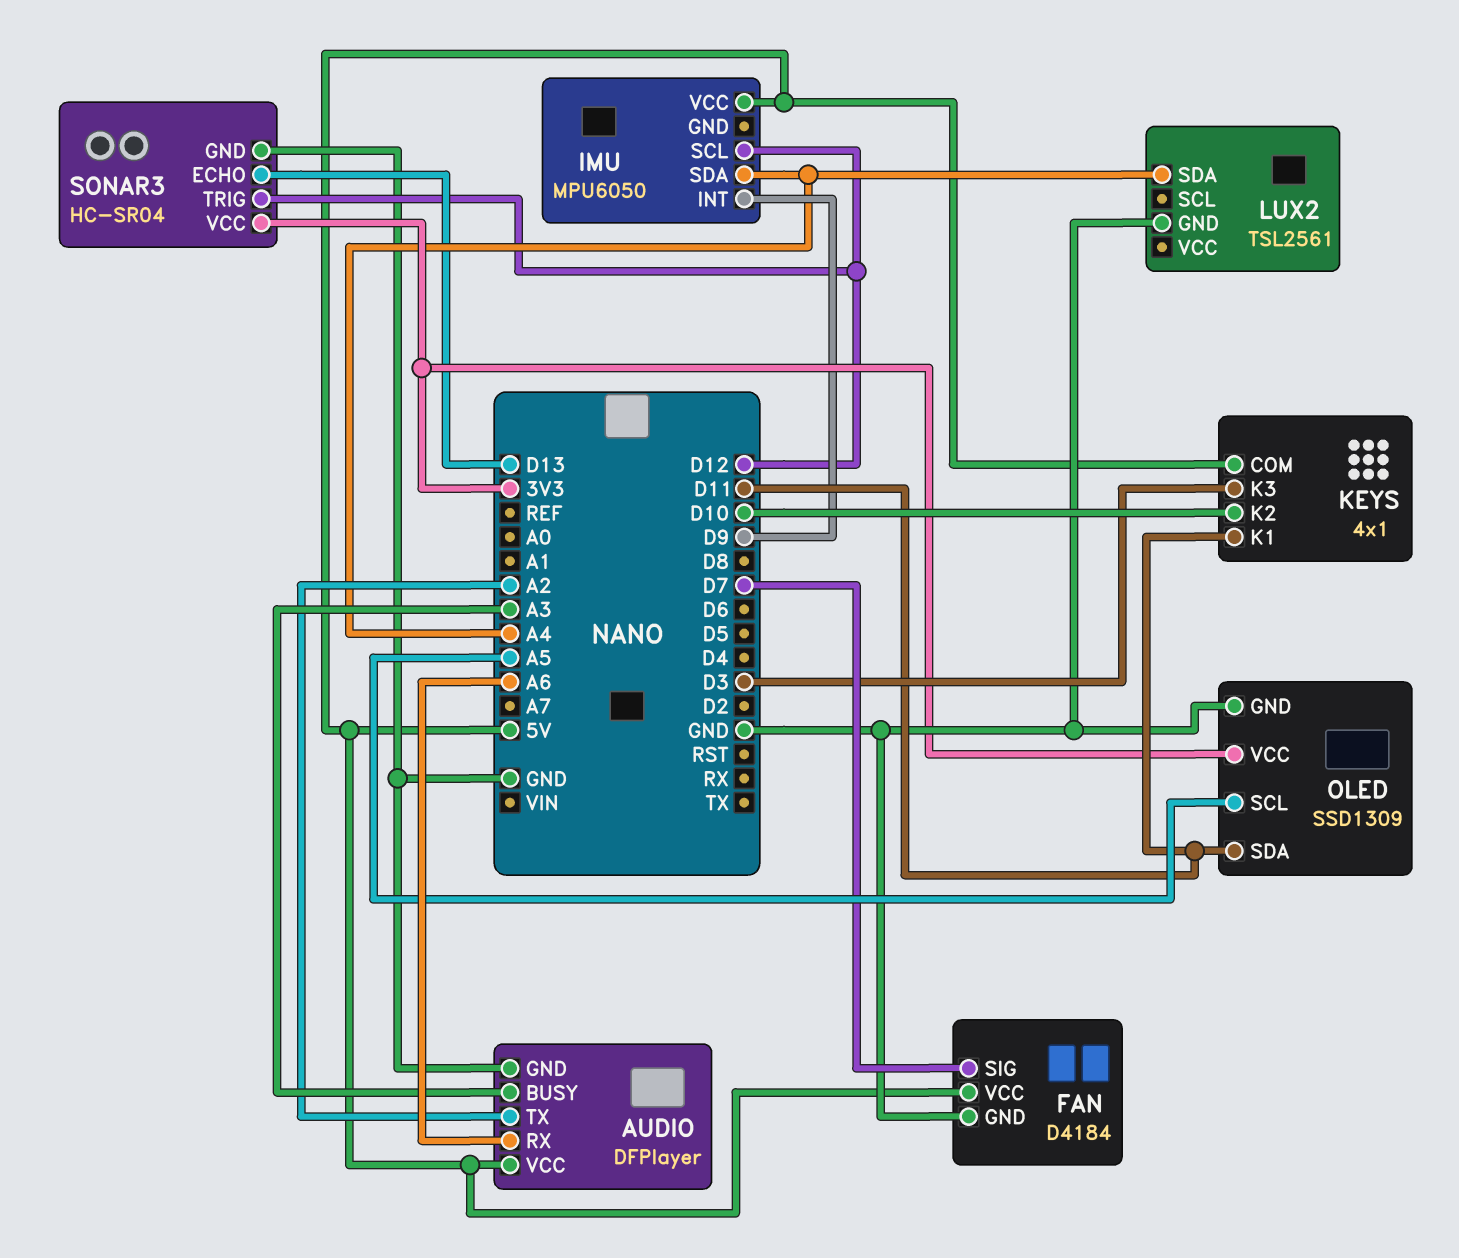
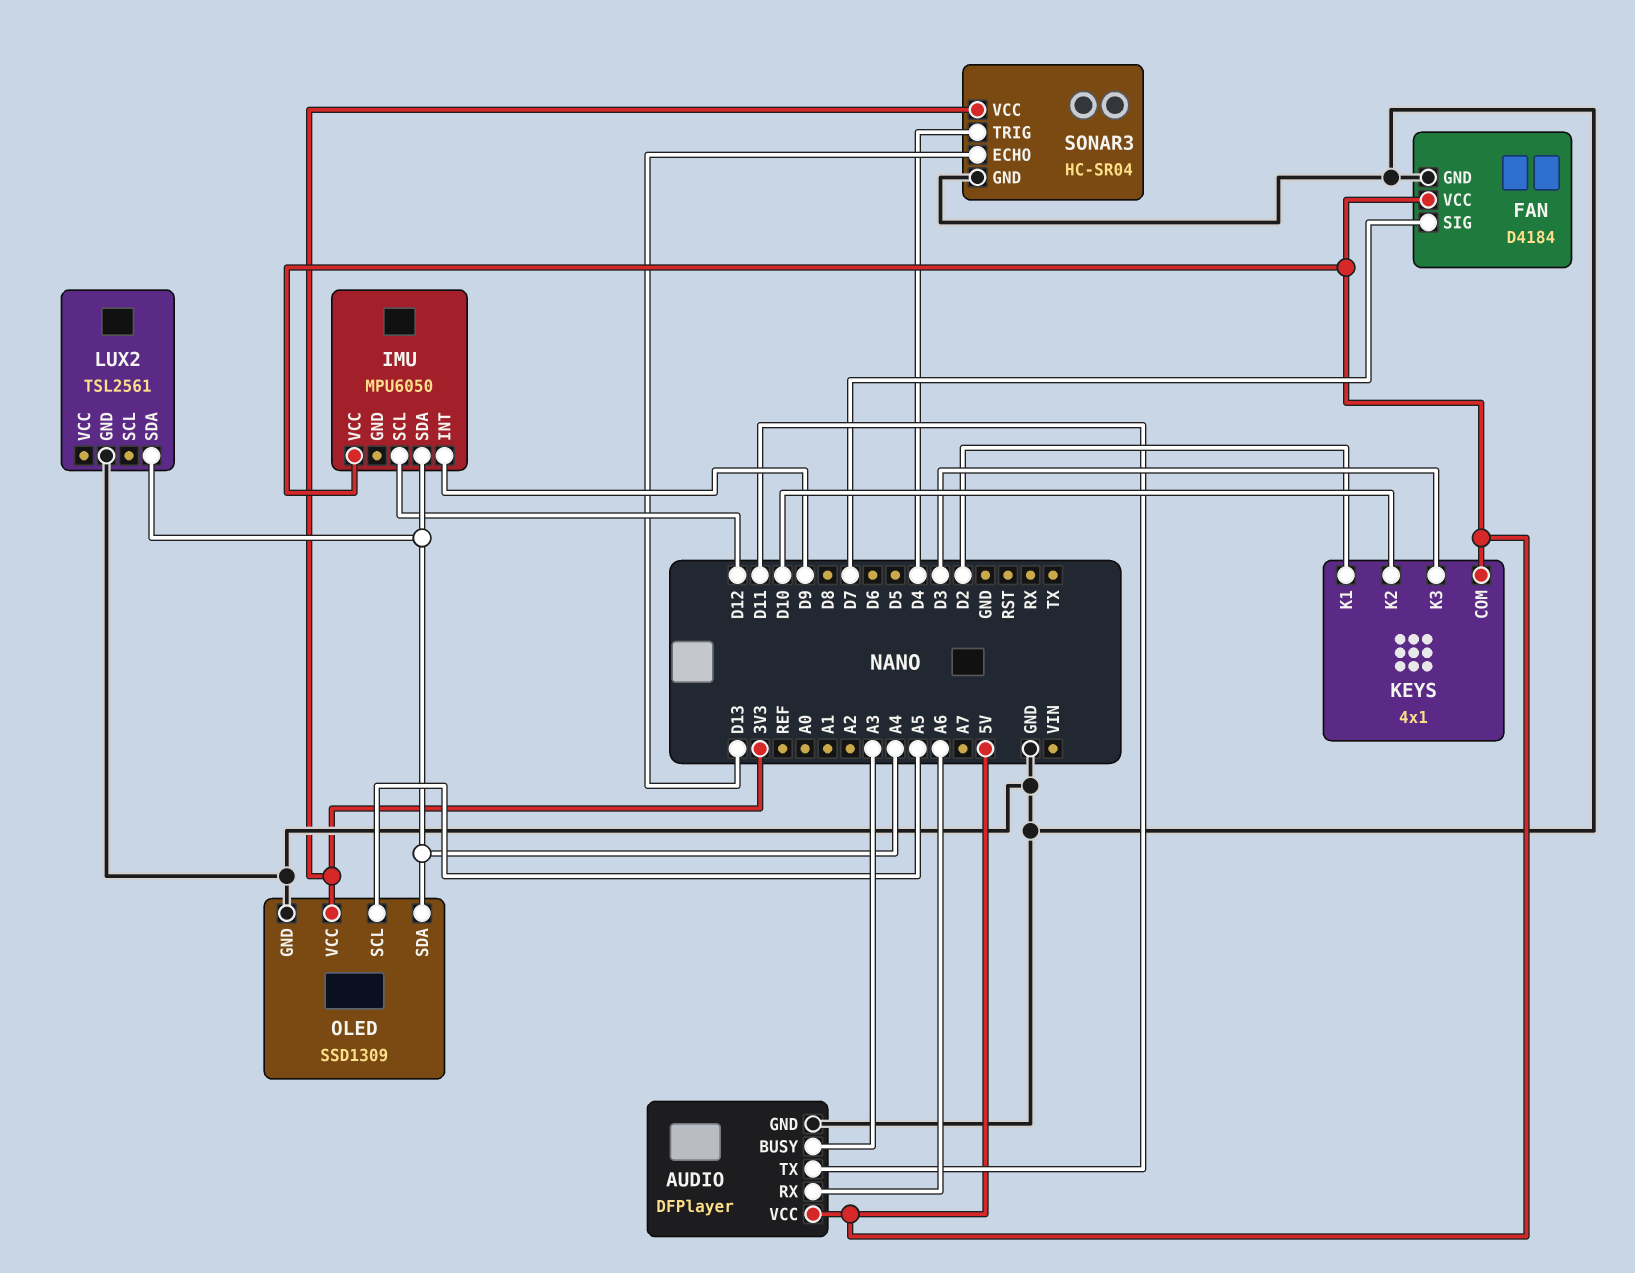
AUDIO pin TX: A2 -> D11
KEYS pin K1: D11 -> D2
OLED pin SDA: D11 -> A4
SONAR3 pin TRIG: D12 -> D4

